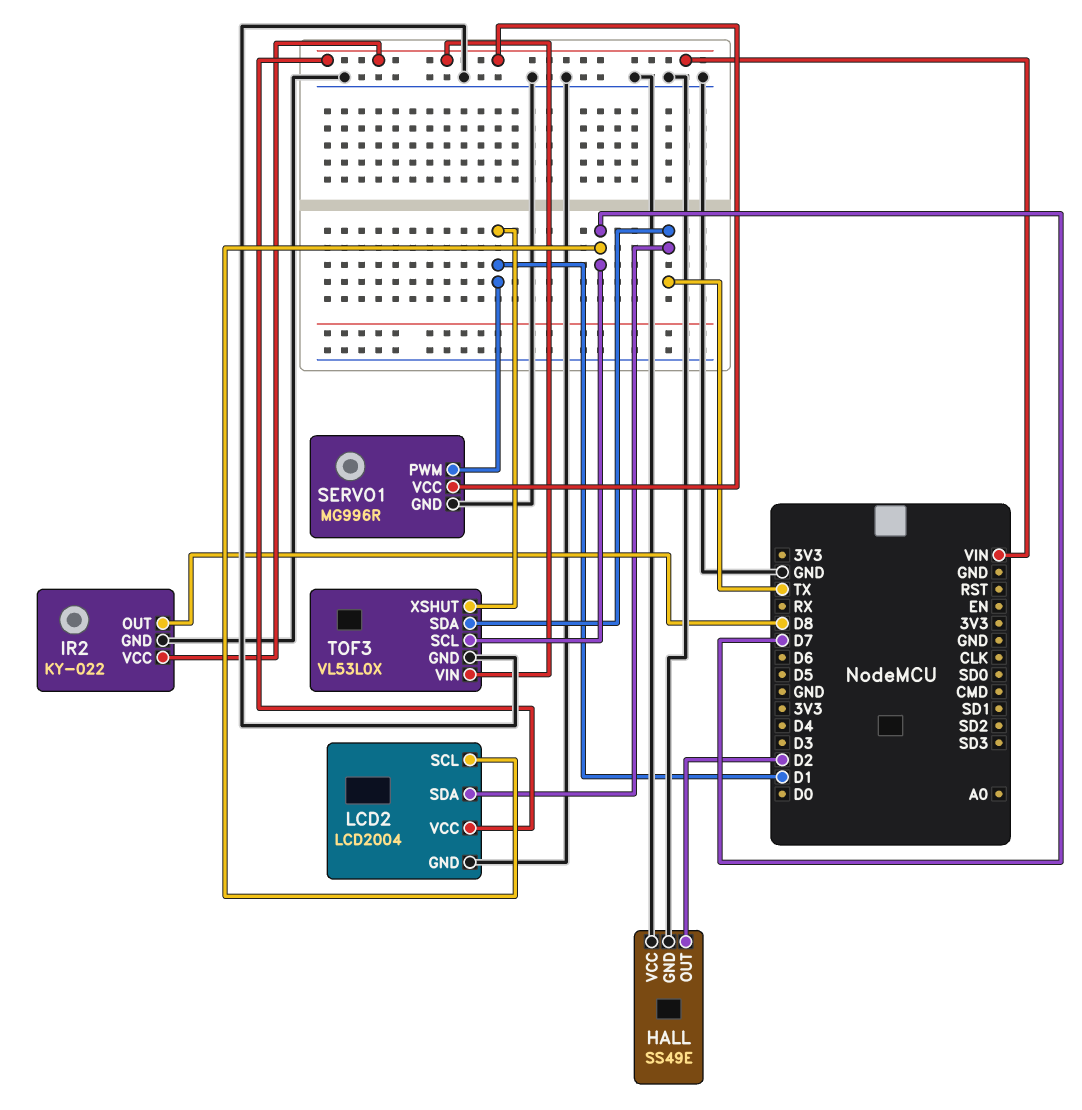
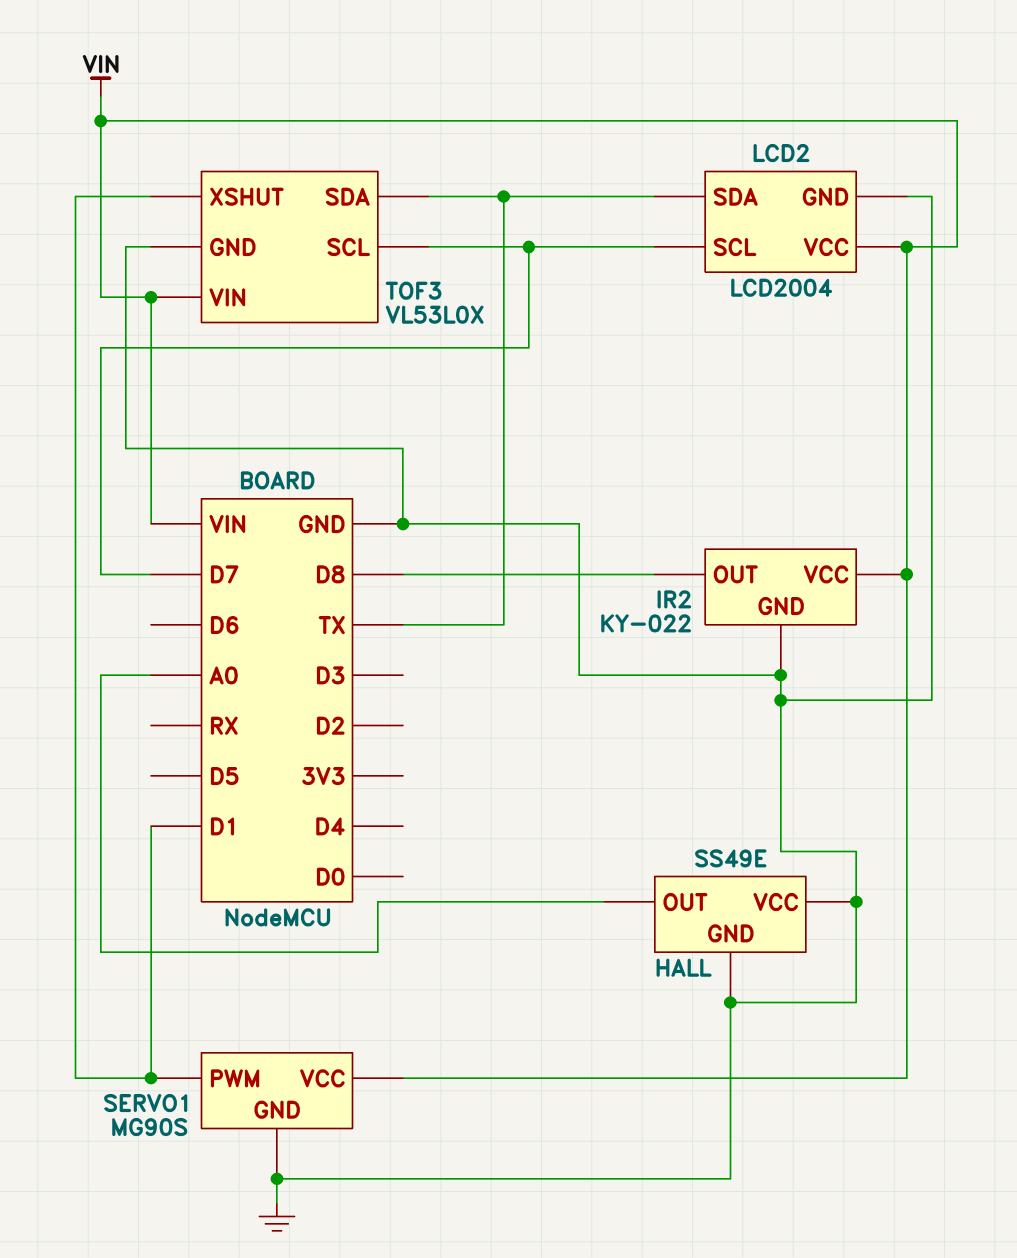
HALL pin OUT: D2 -> A0
SERVO1: MG996R -> MG90S

